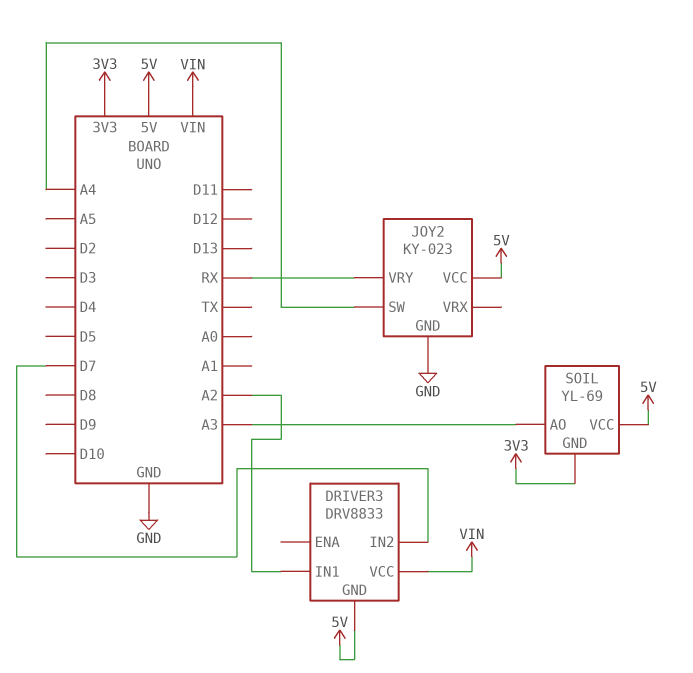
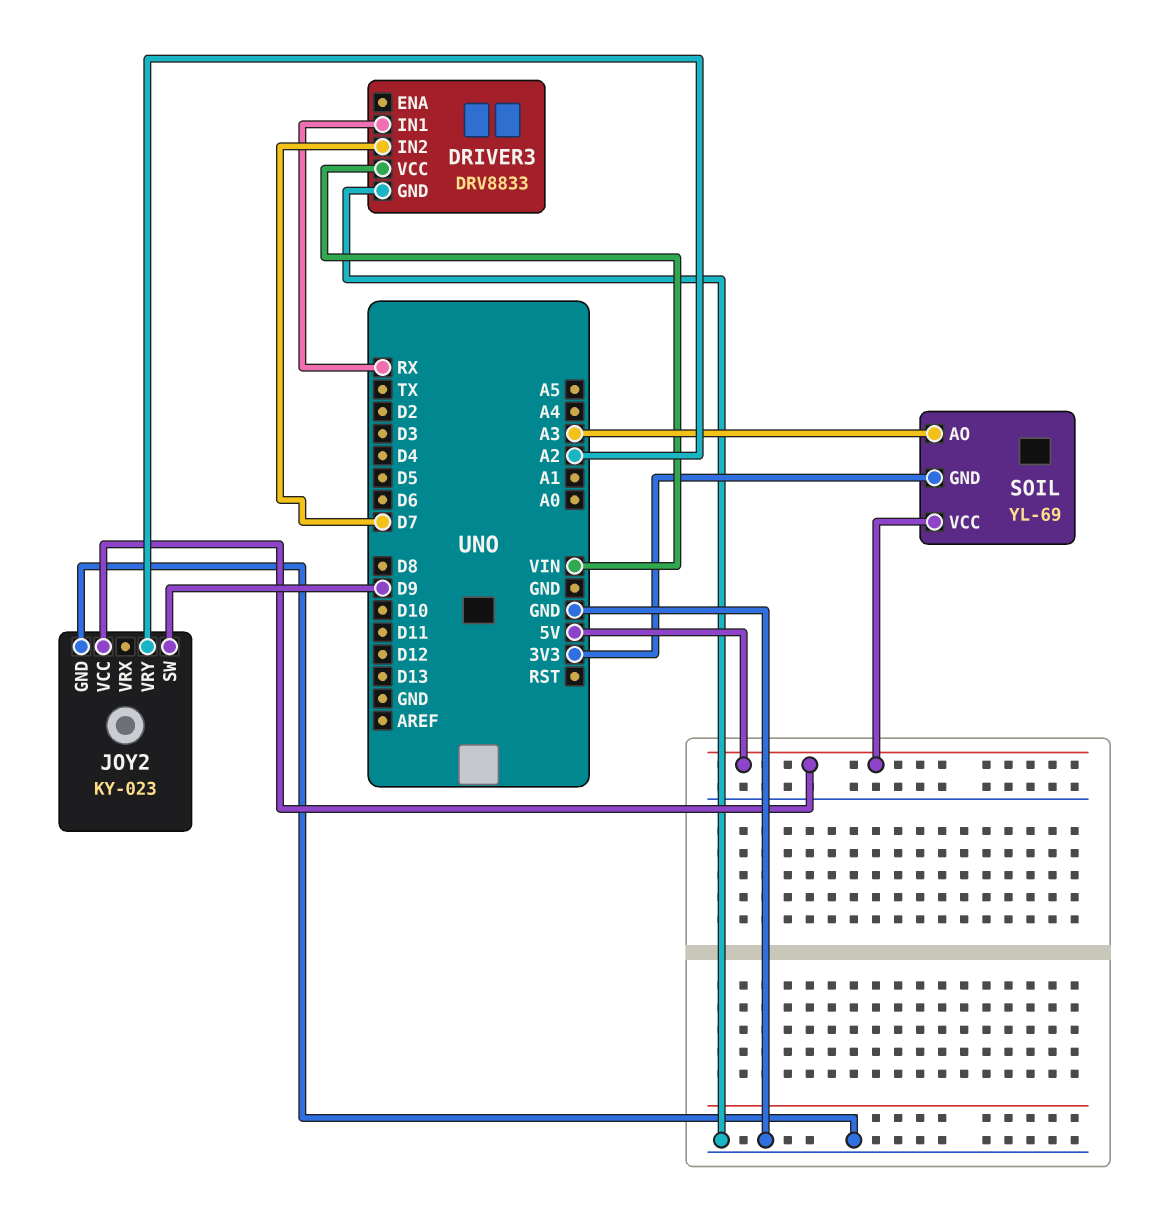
DRIVER3 pin GND: 5V -> GND
DRIVER3 pin IN1: A2 -> RX
JOY2 pin SW: A4 -> D9
JOY2 pin VRY: RX -> A2

